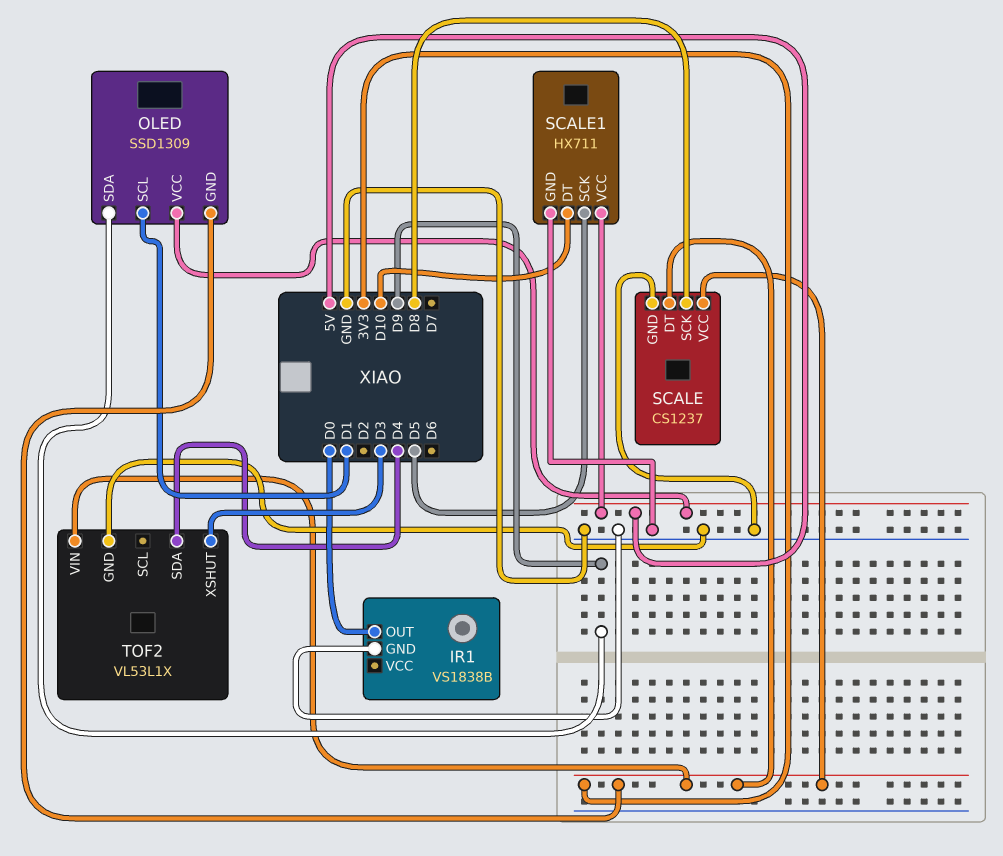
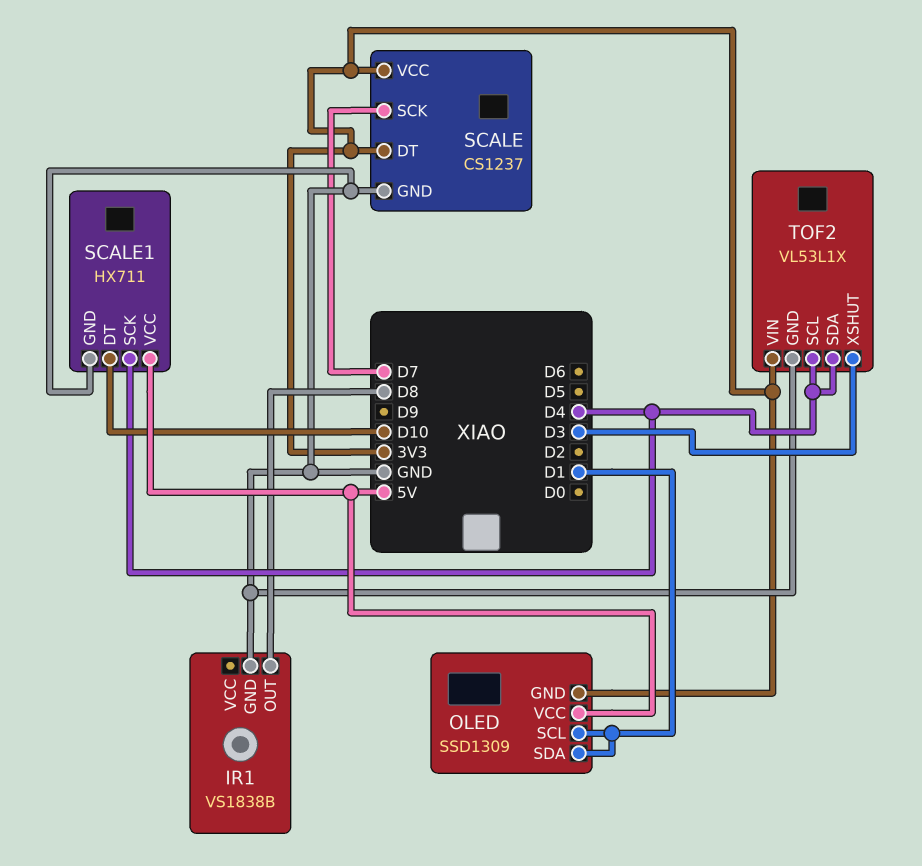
IR1 pin OUT: D0 -> D8
OLED pin SDA: D9 -> D1
SCALE pin SCK: D8 -> D7
SCALE1 pin SCK: D5 -> D4
TOF2 pin SCL: none -> D4

